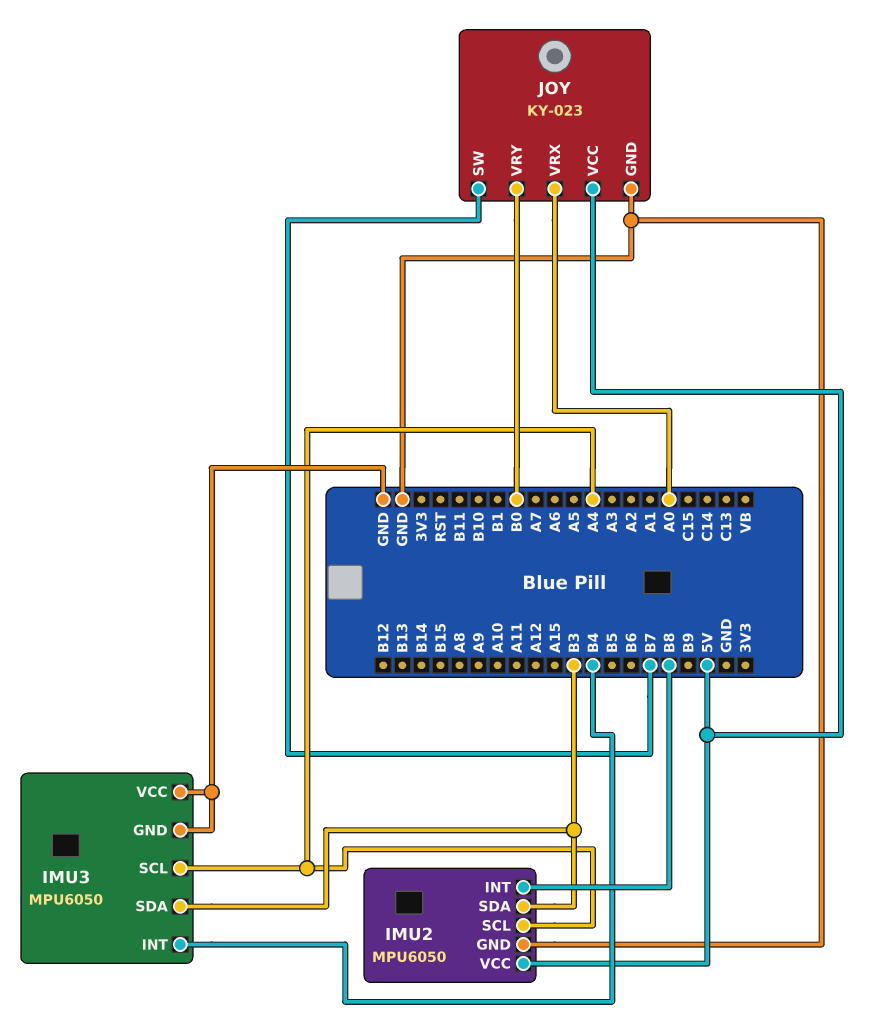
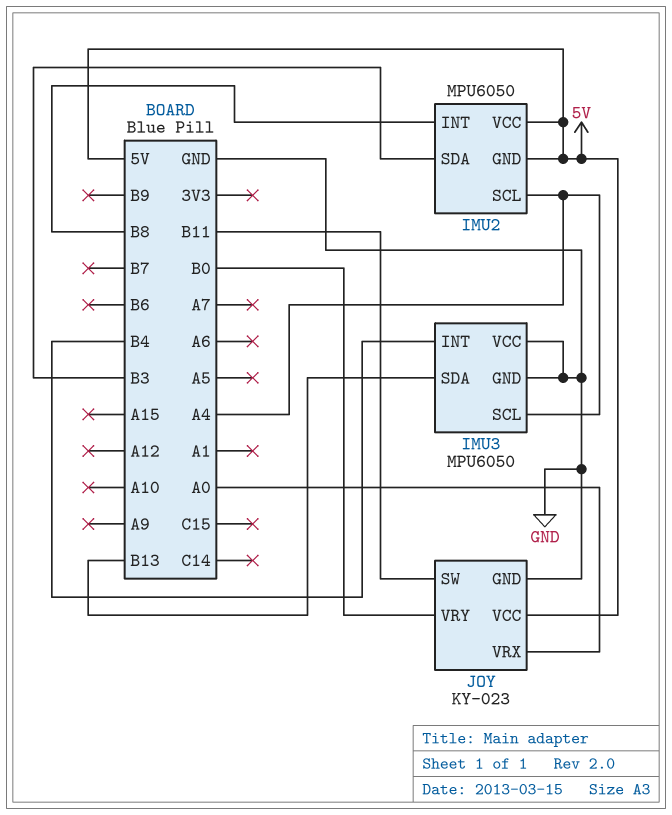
IMU2 pin GND: GND -> 5V
IMU3 pin SDA: B3 -> B13
JOY pin SW: B7 -> B11

